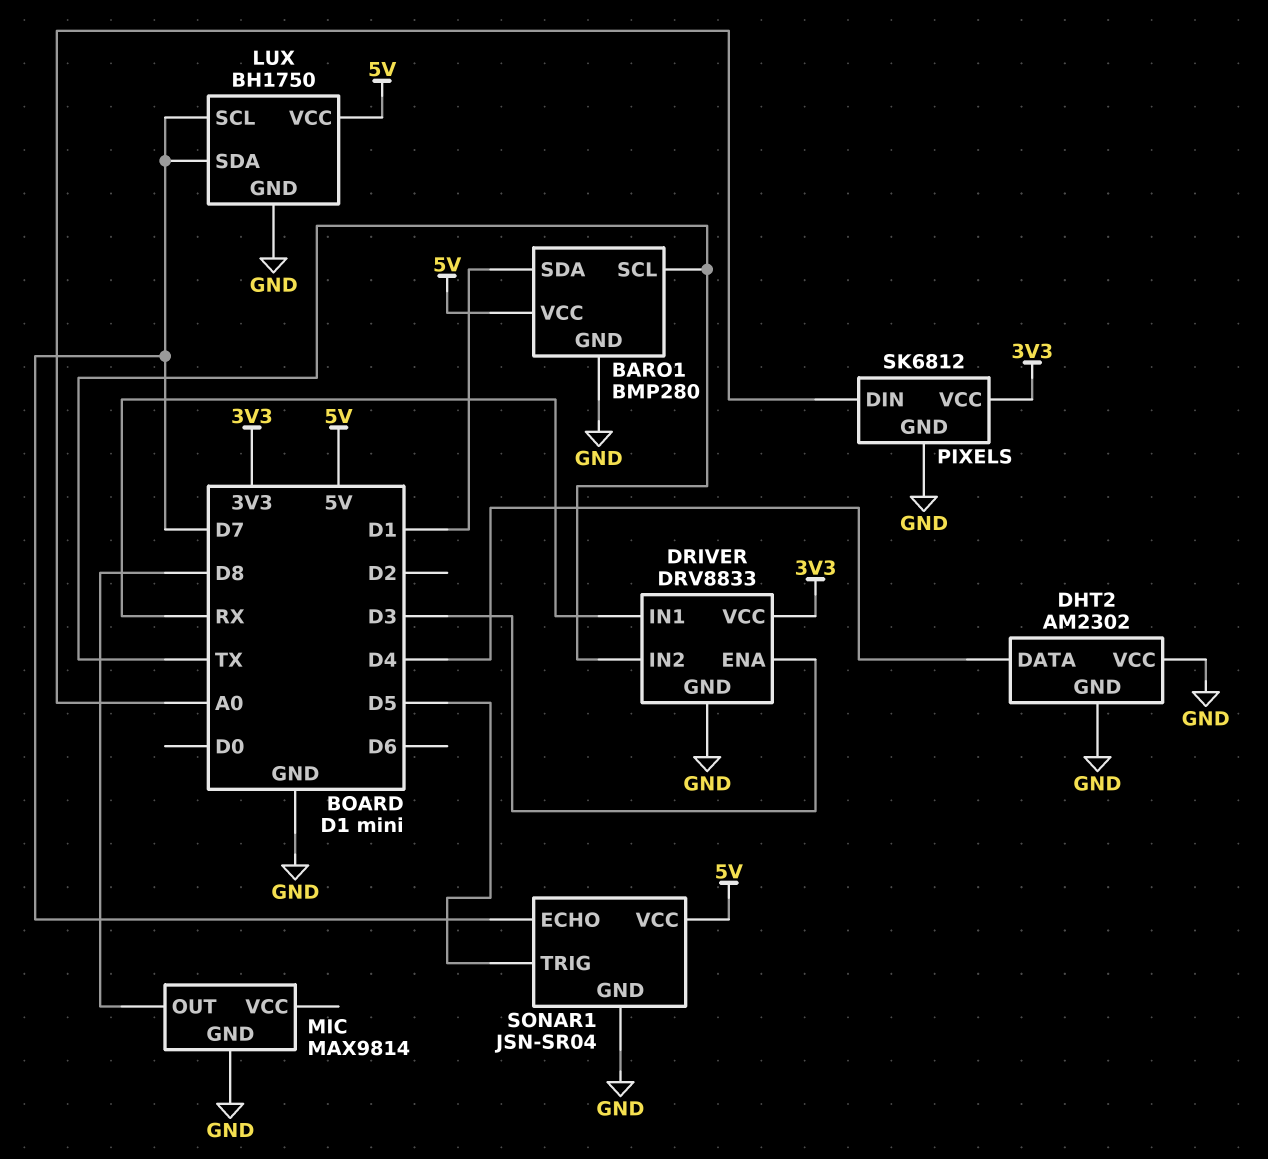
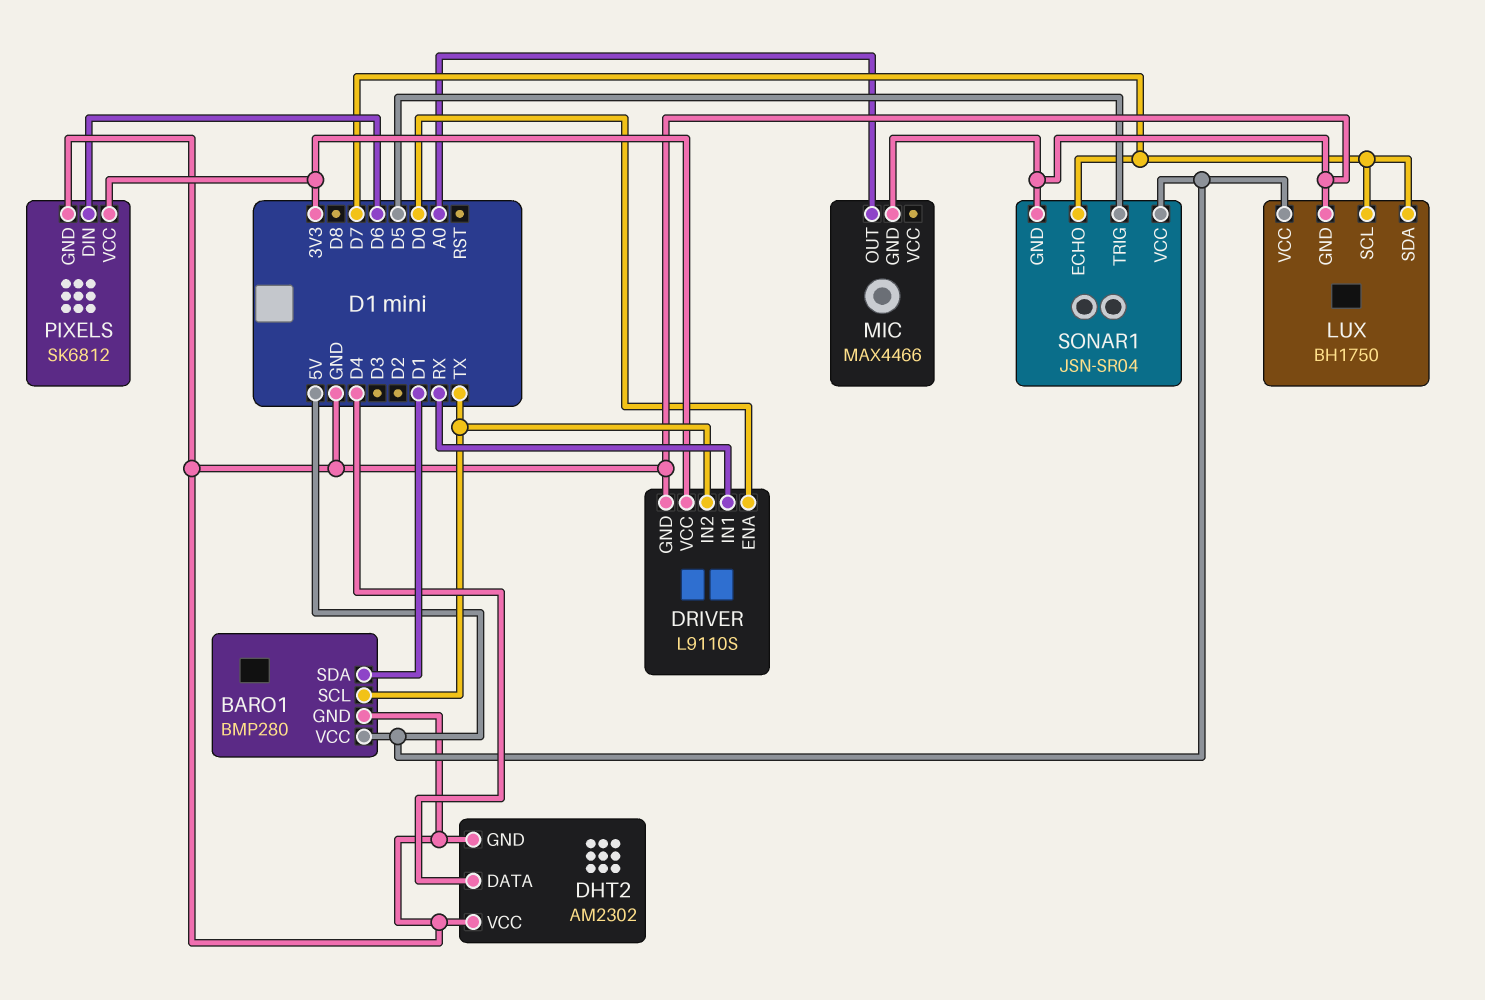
DRIVER: DRV8833 -> L9110S
DRIVER pin ENA: D3 -> D0
MIC: MAX9814 -> MAX4466
MIC pin OUT: D8 -> A0
PIXELS pin DIN: A0 -> D6

